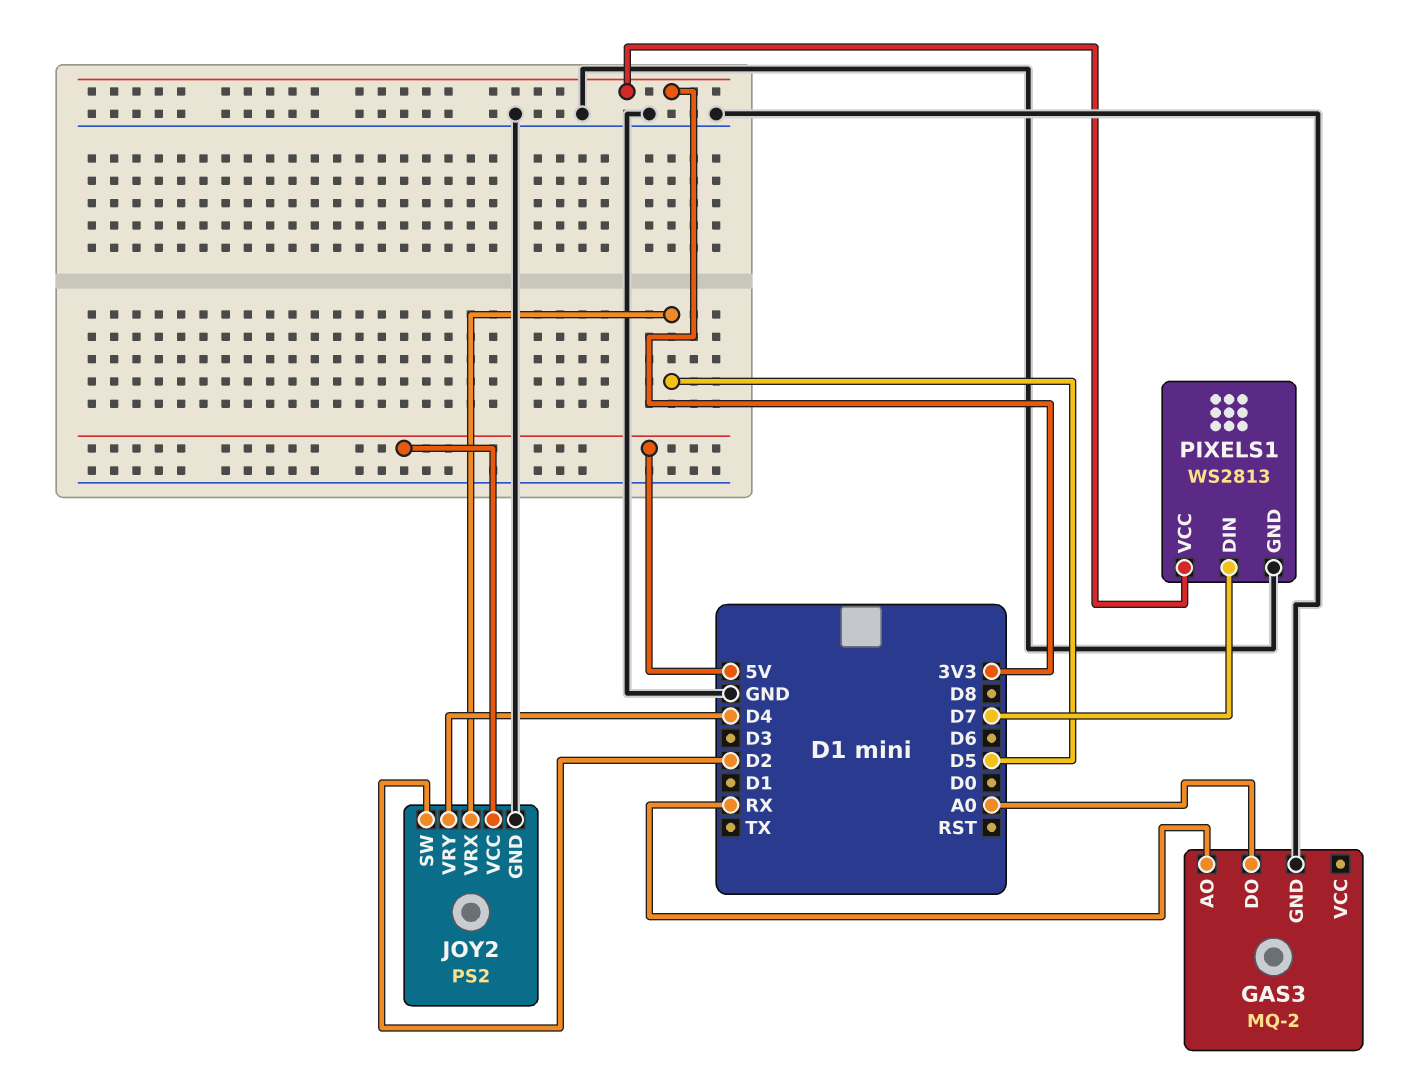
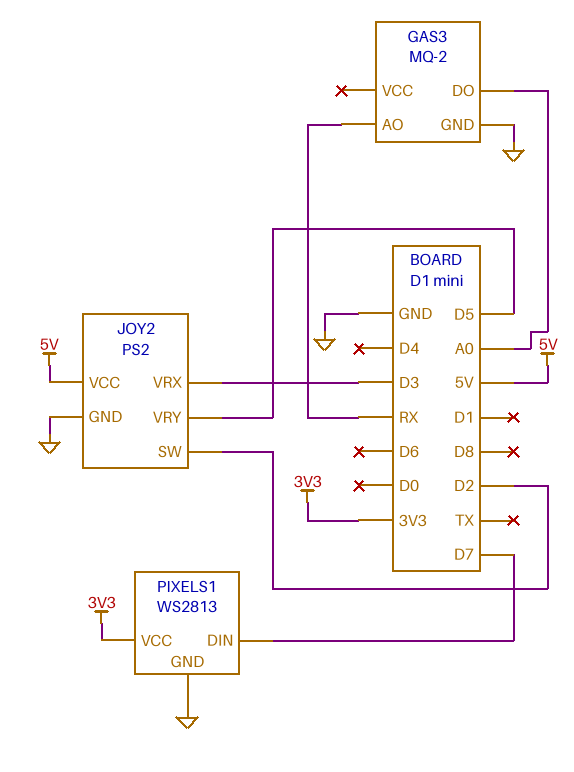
JOY2 pin VRX: D5 -> D3
JOY2 pin VRY: D4 -> D5

